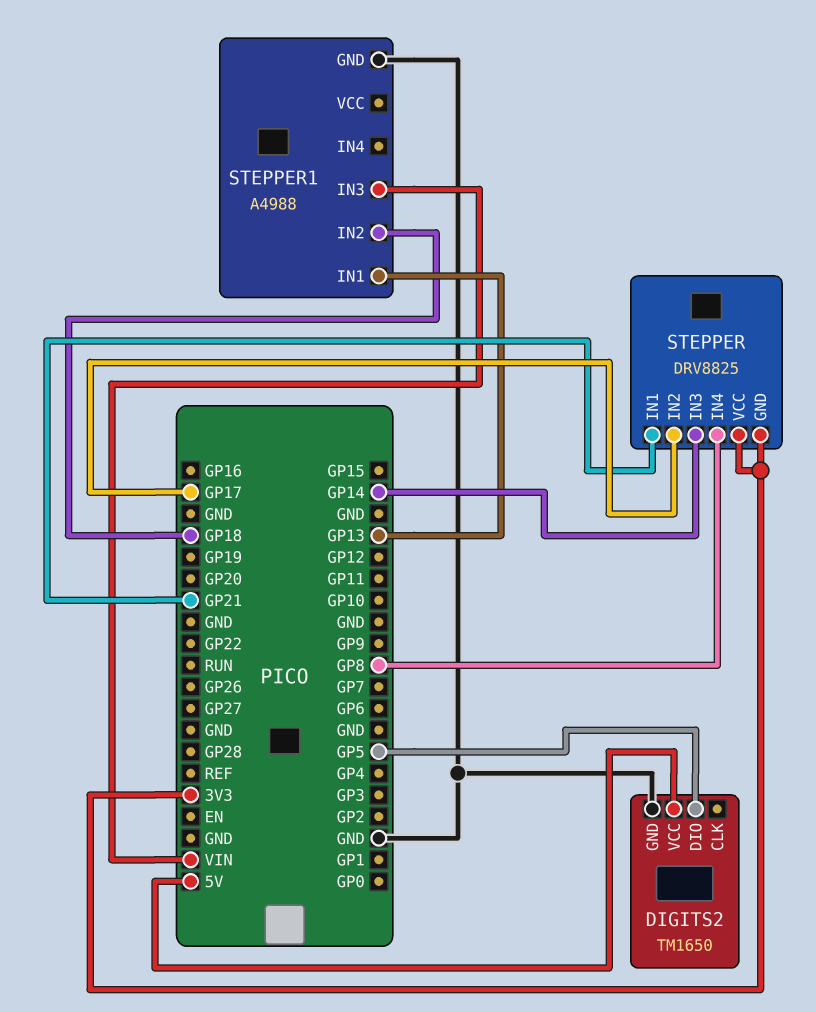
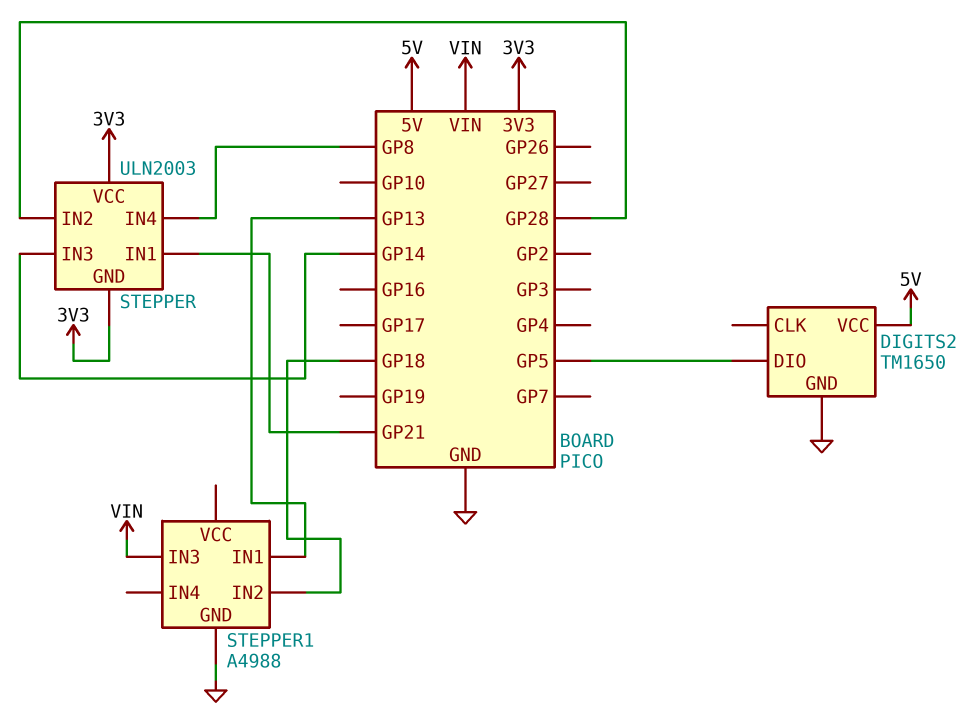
STEPPER: DRV8825 -> ULN2003
STEPPER pin IN2: GP17 -> GP28

